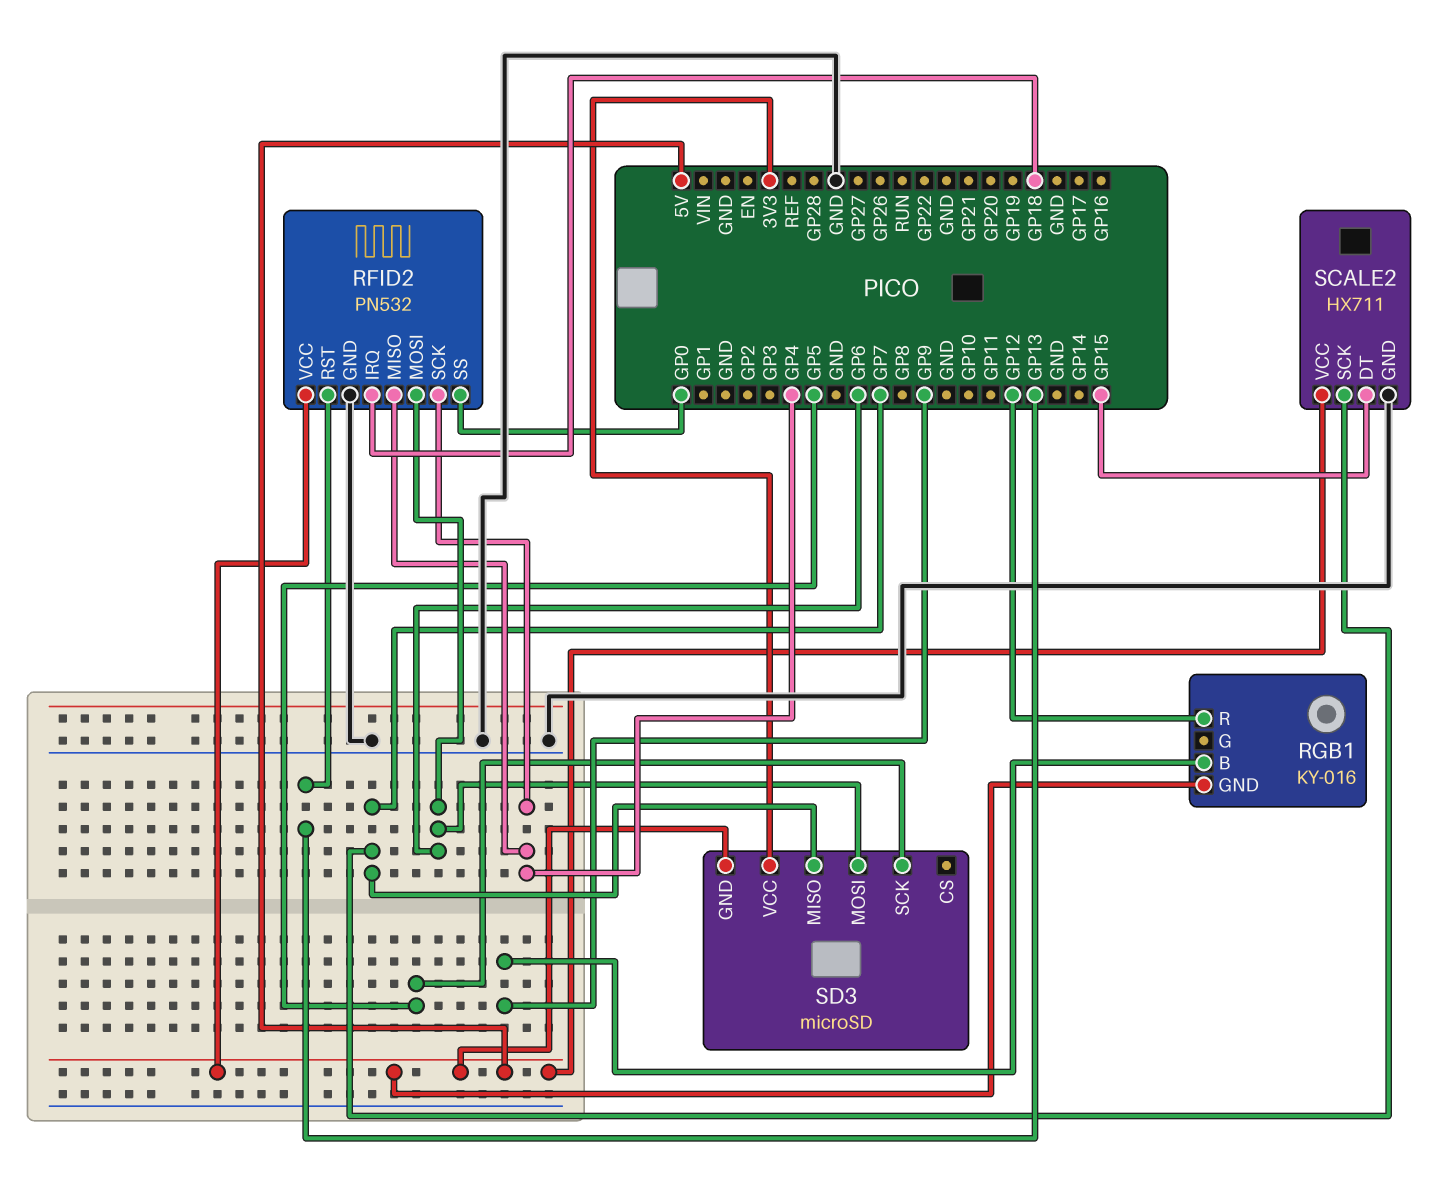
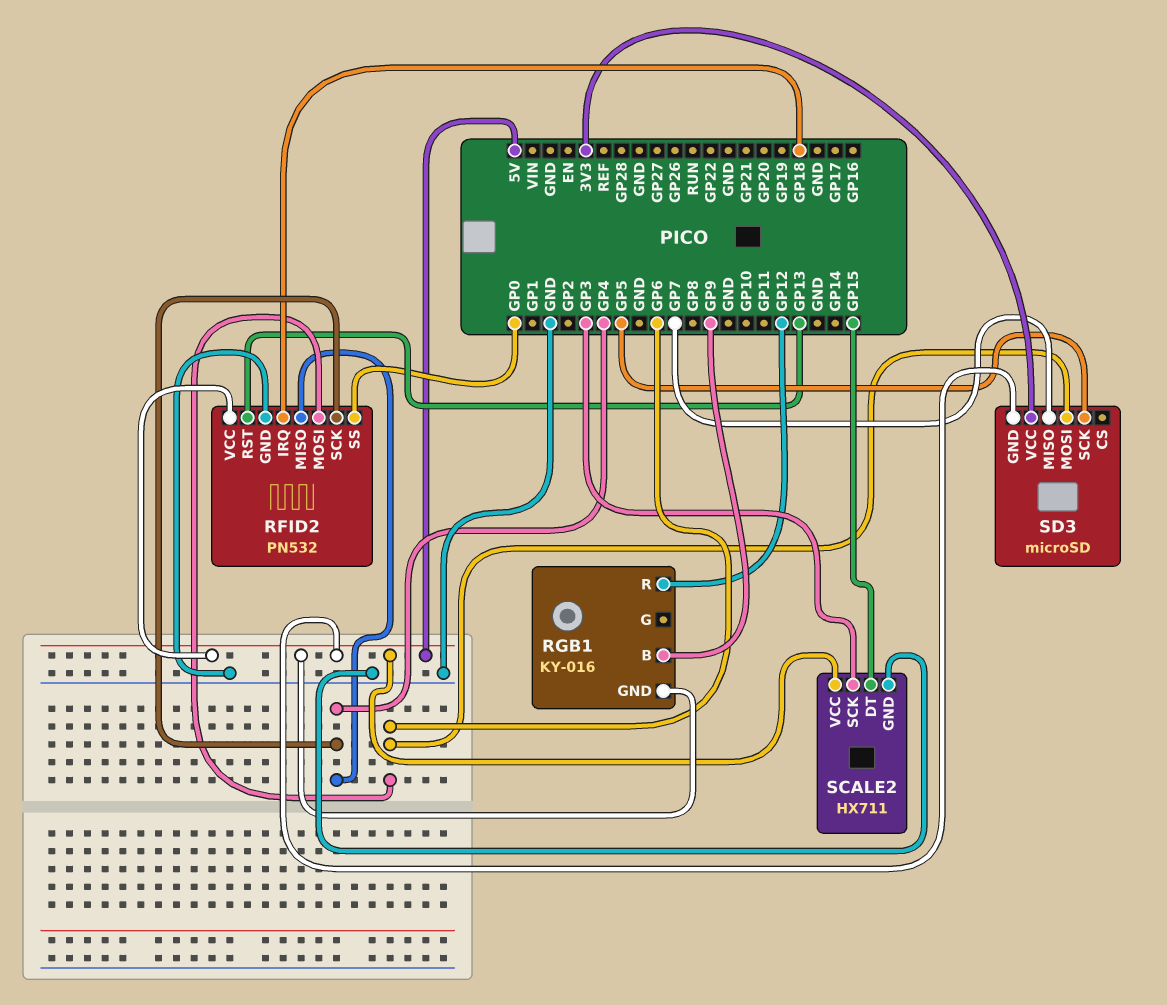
SCALE2 pin SCK: GP7 -> GP3

